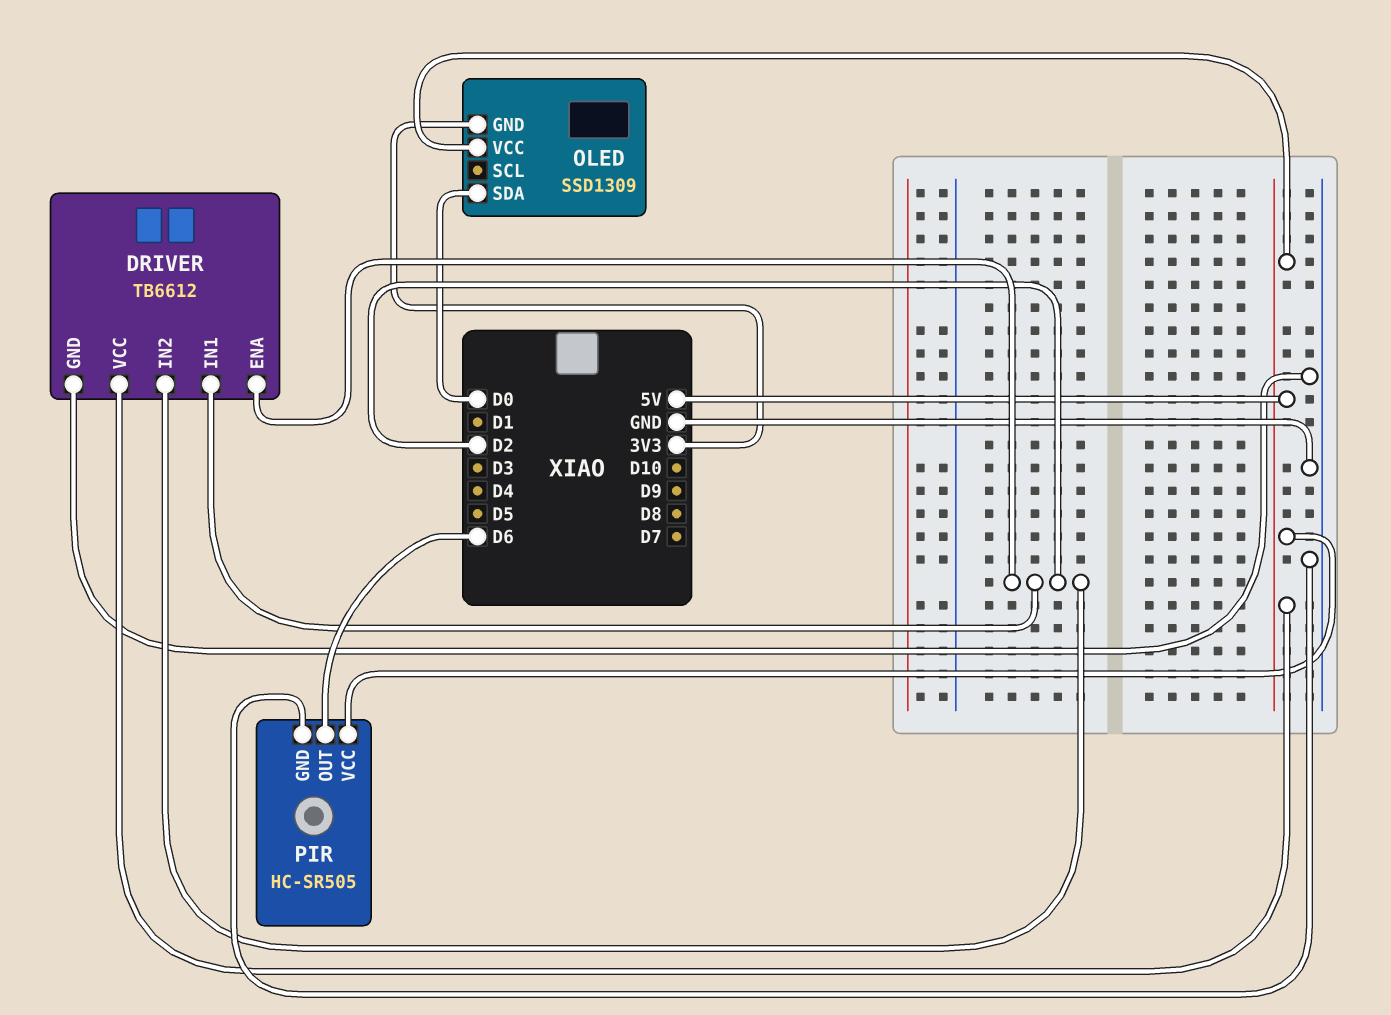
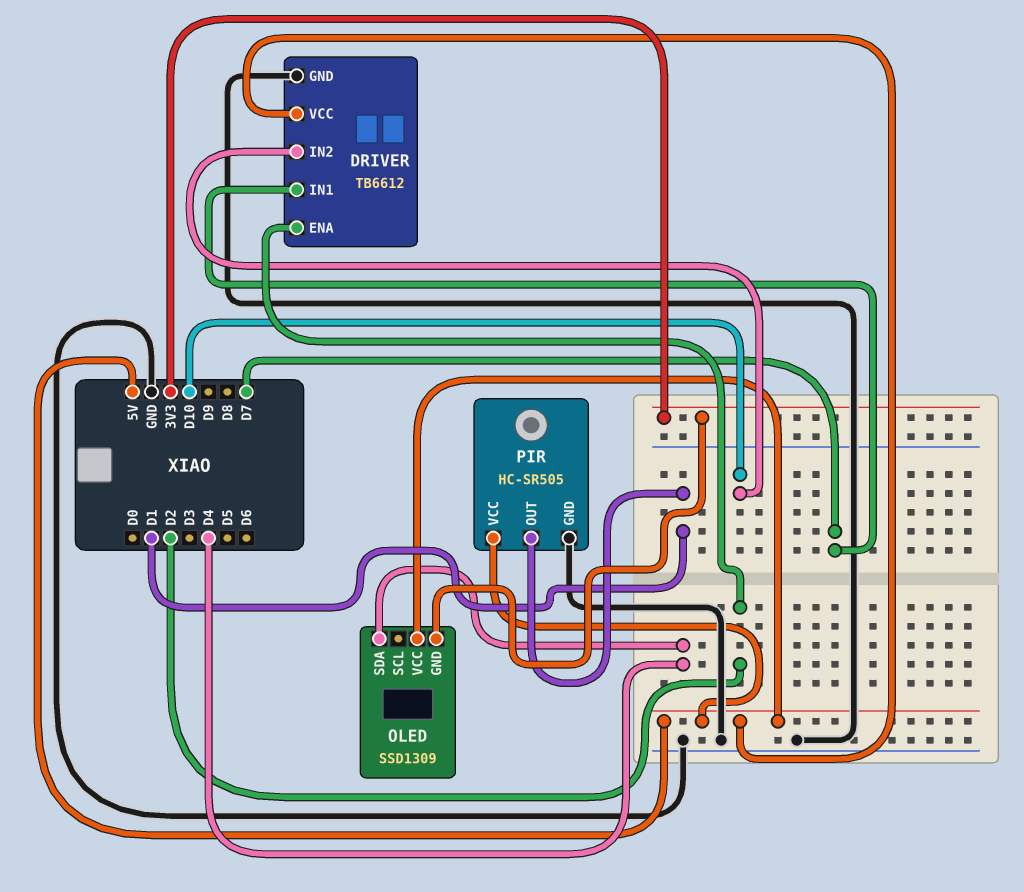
DRIVER pin IN1: D2 -> D7
DRIVER pin IN2: D2 -> D10
OLED pin SDA: D0 -> D4
PIR pin OUT: D6 -> D1

